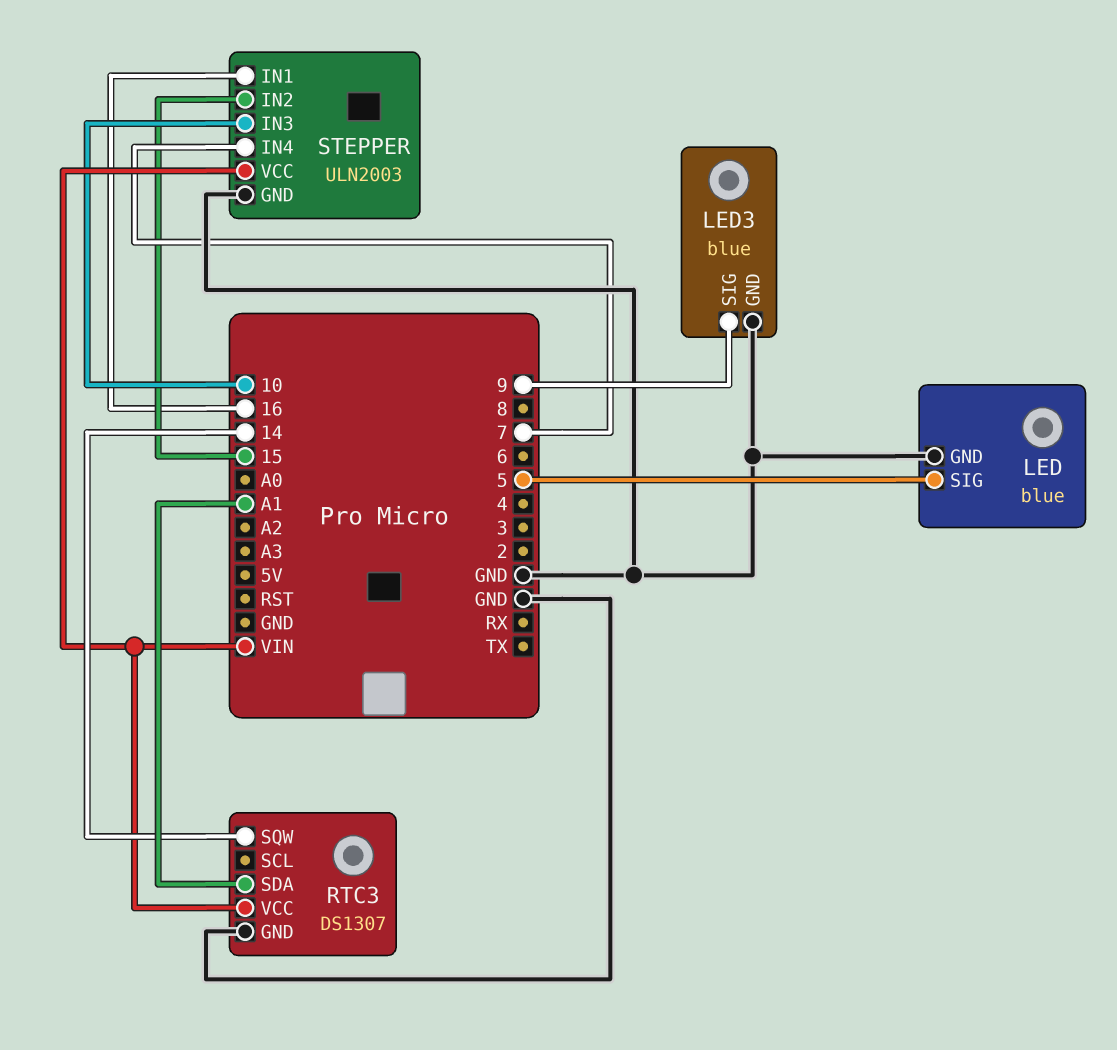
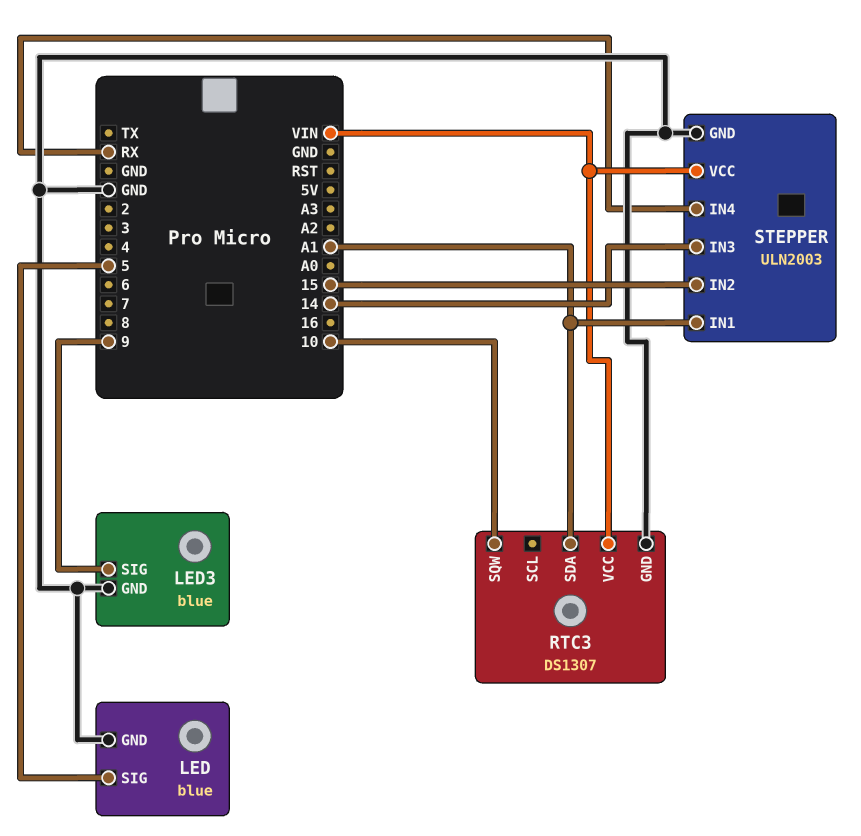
RTC3 pin SQW: 14 -> 10
STEPPER pin IN1: 16 -> A1
STEPPER pin IN3: 10 -> 14
STEPPER pin IN4: 7 -> RX

